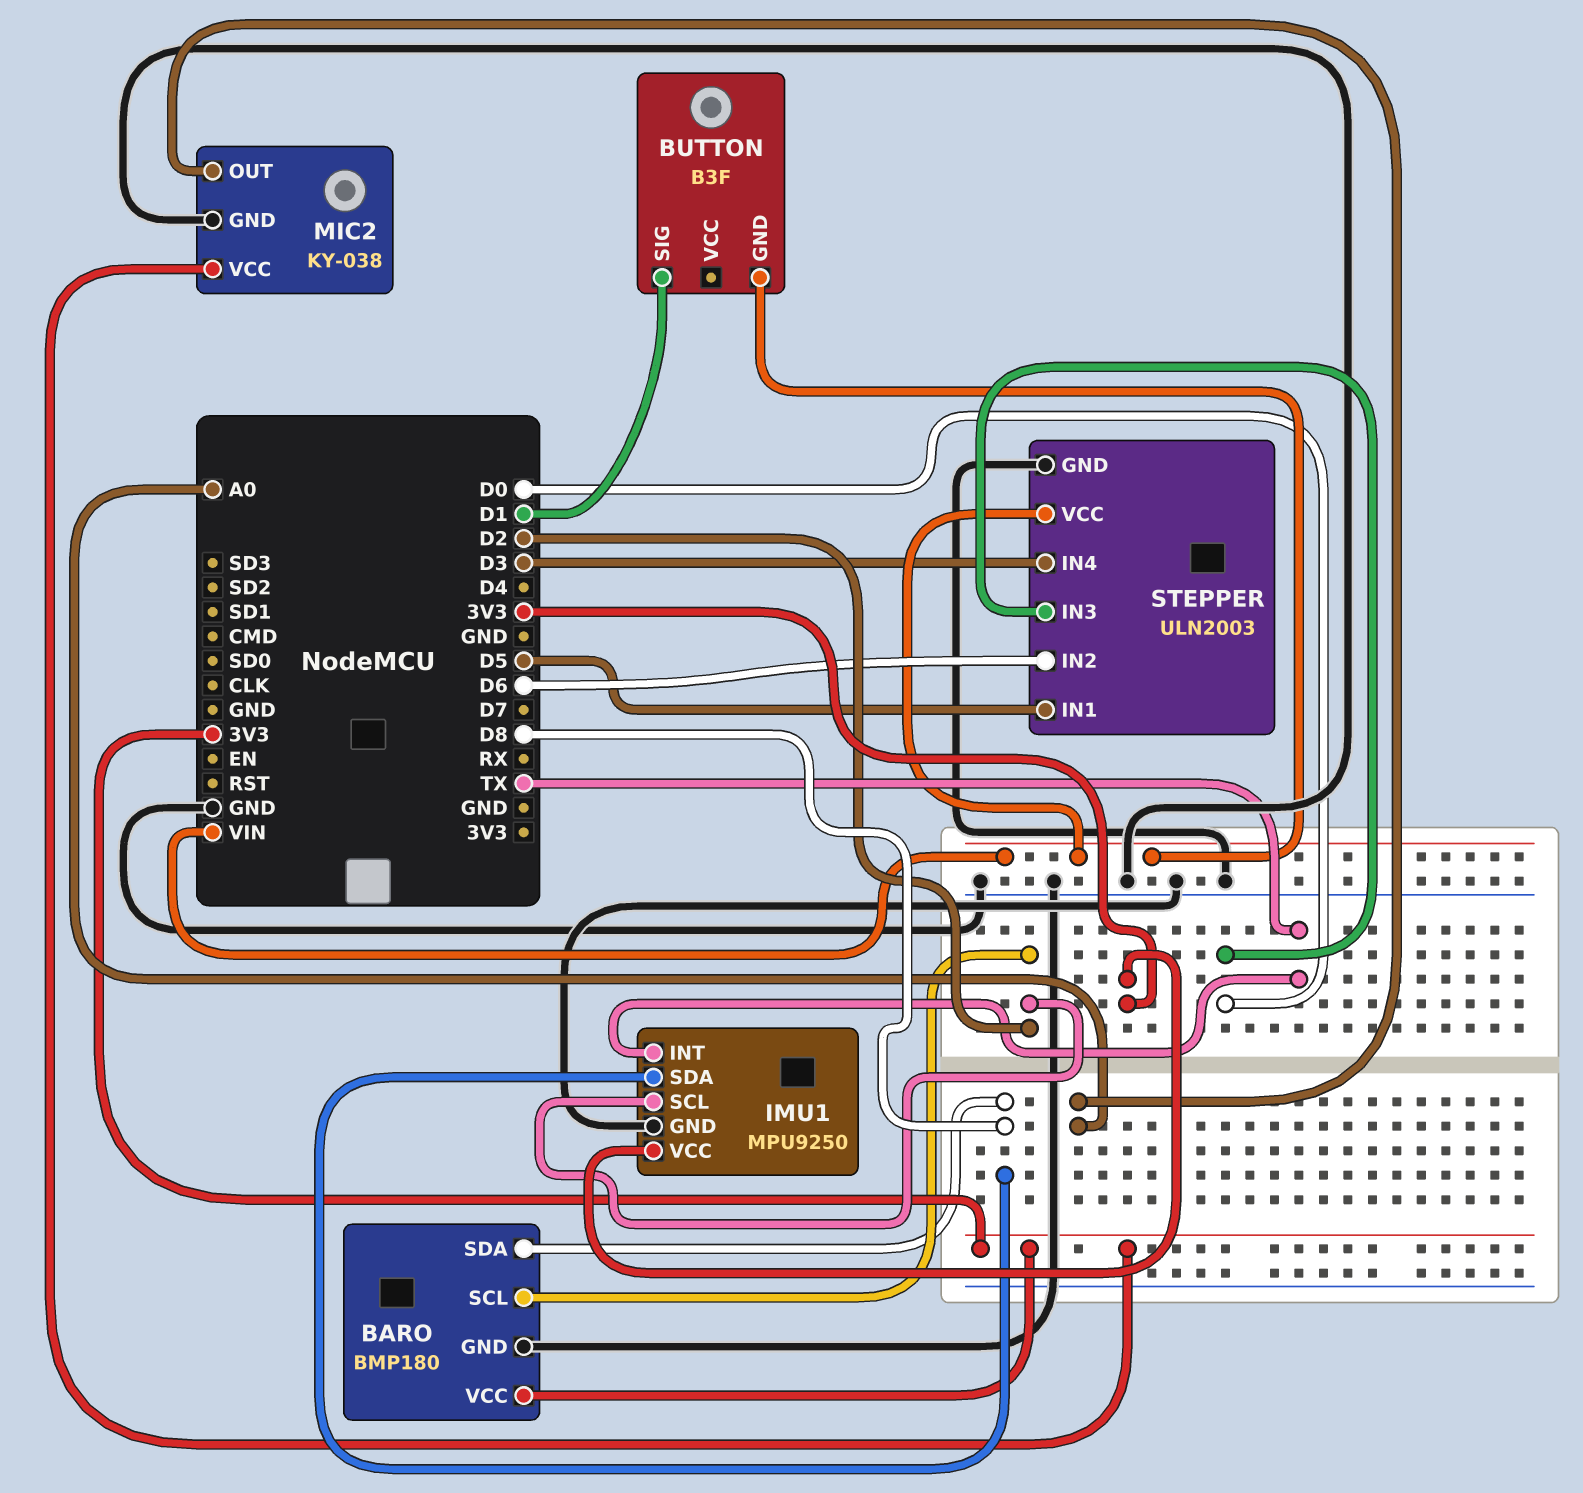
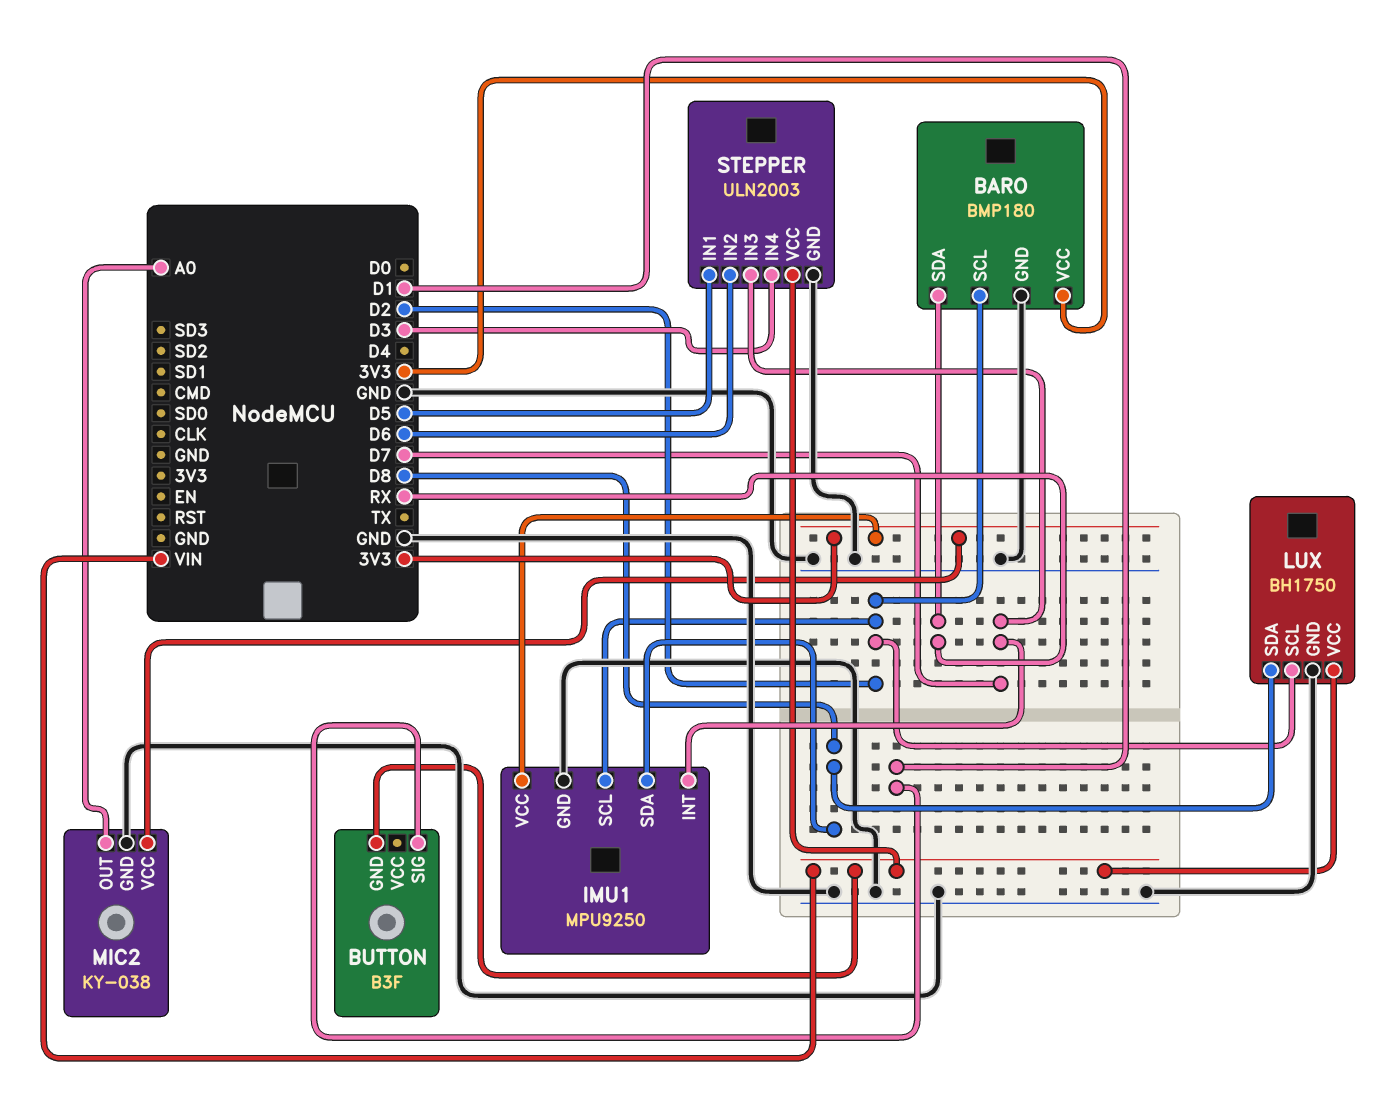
BARO pin SDA: D8 -> RX
IMU1 pin INT: TX -> D7
LUX: none -> BH1750
LUX pin GND: none -> GND
LUX pin SCL: none -> D2
LUX pin SDA: none -> D8
LUX pin VCC: none -> VIN
STEPPER pin IN3: D0 -> D7

